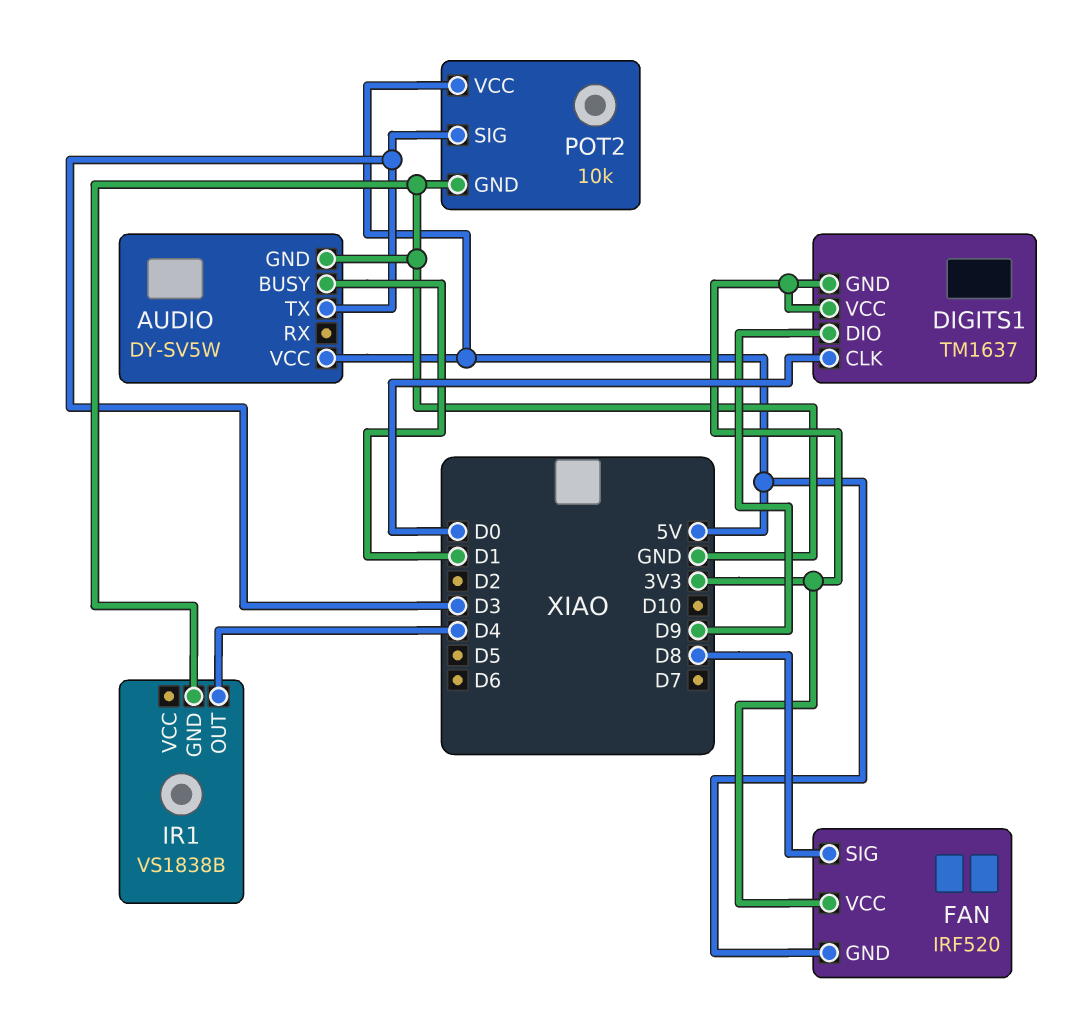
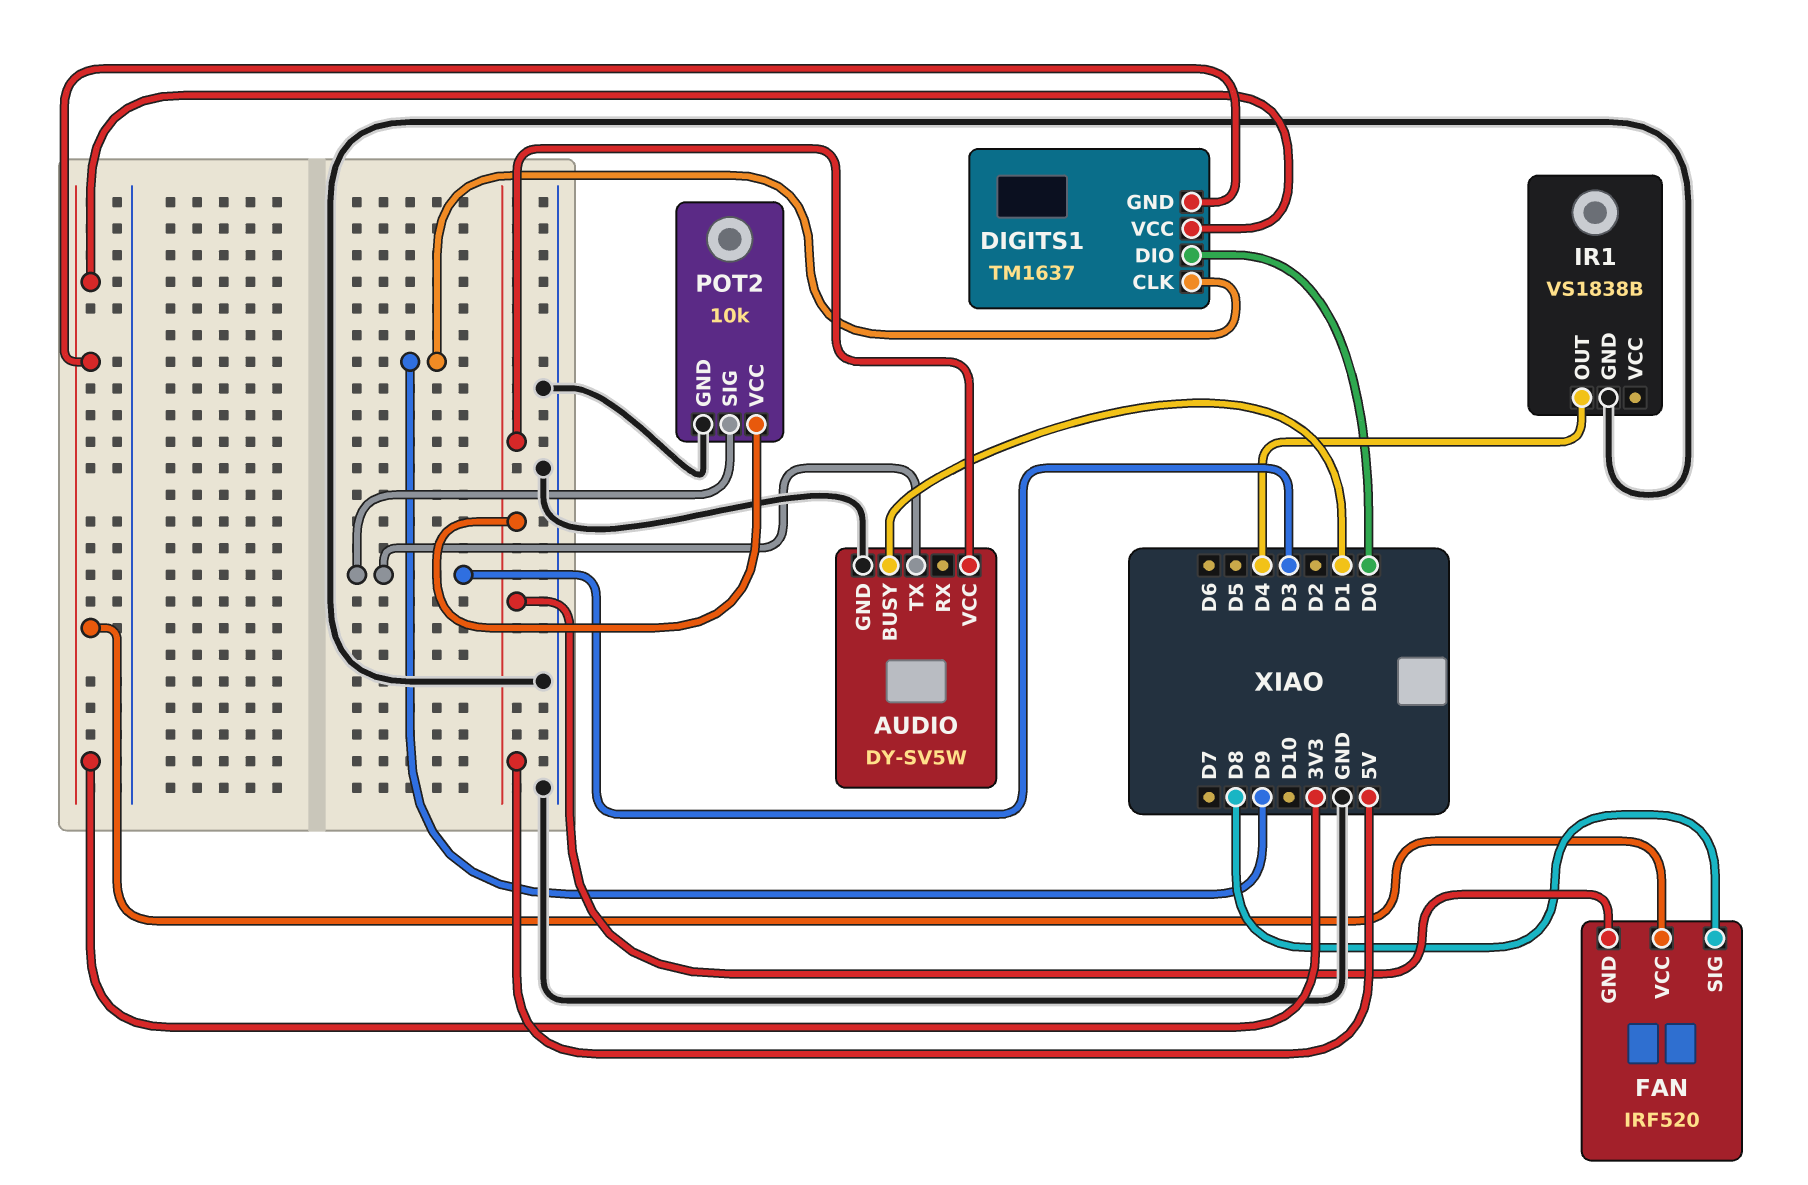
DIGITS1 pin CLK: D0 -> D9
DIGITS1 pin DIO: D9 -> D0

